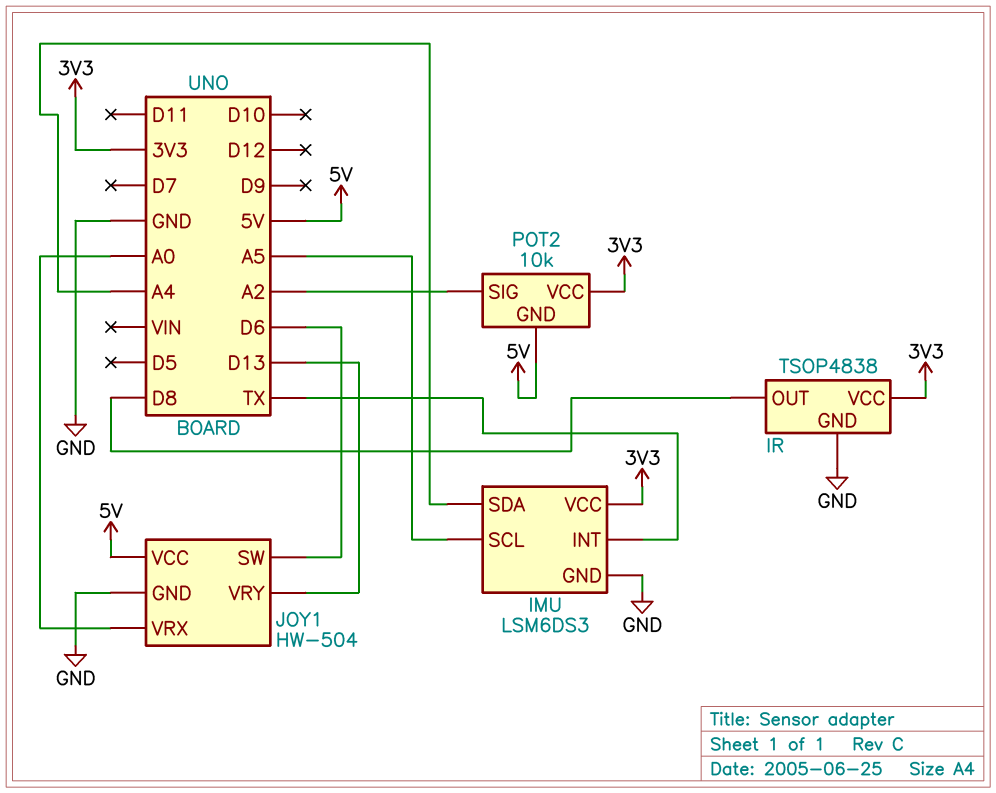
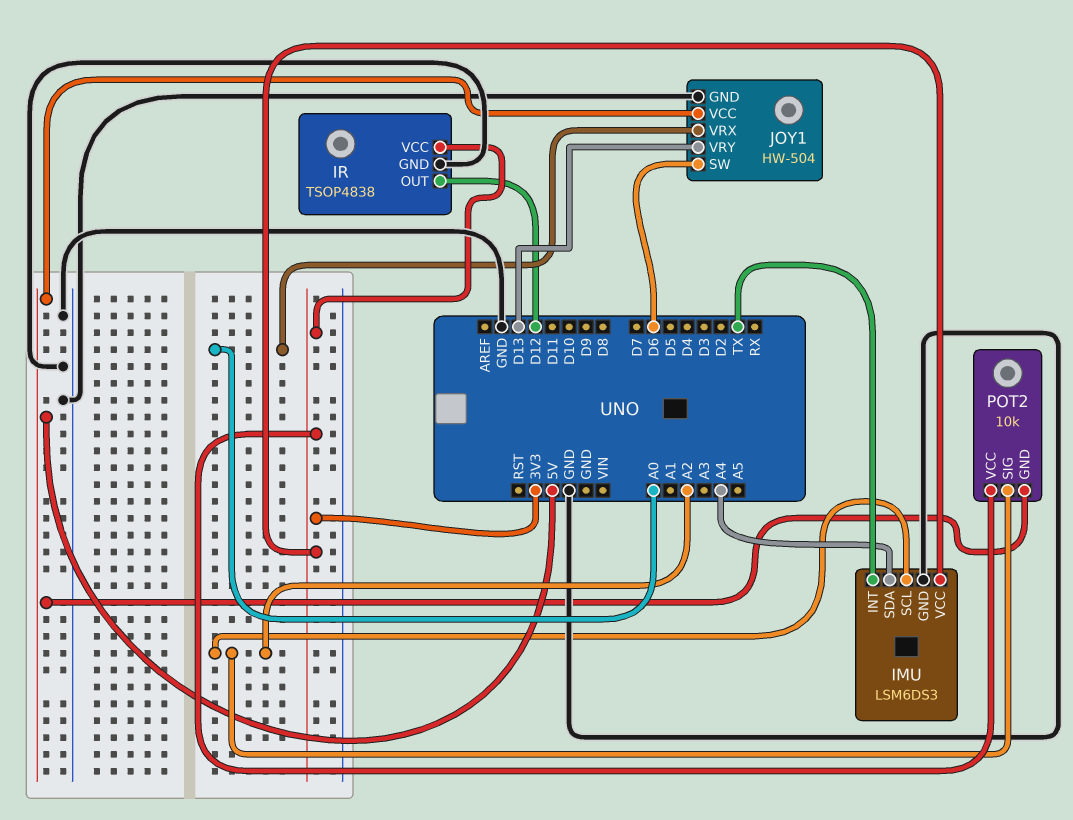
IMU pin SCL: A5 -> A2
IR pin OUT: D8 -> D12

